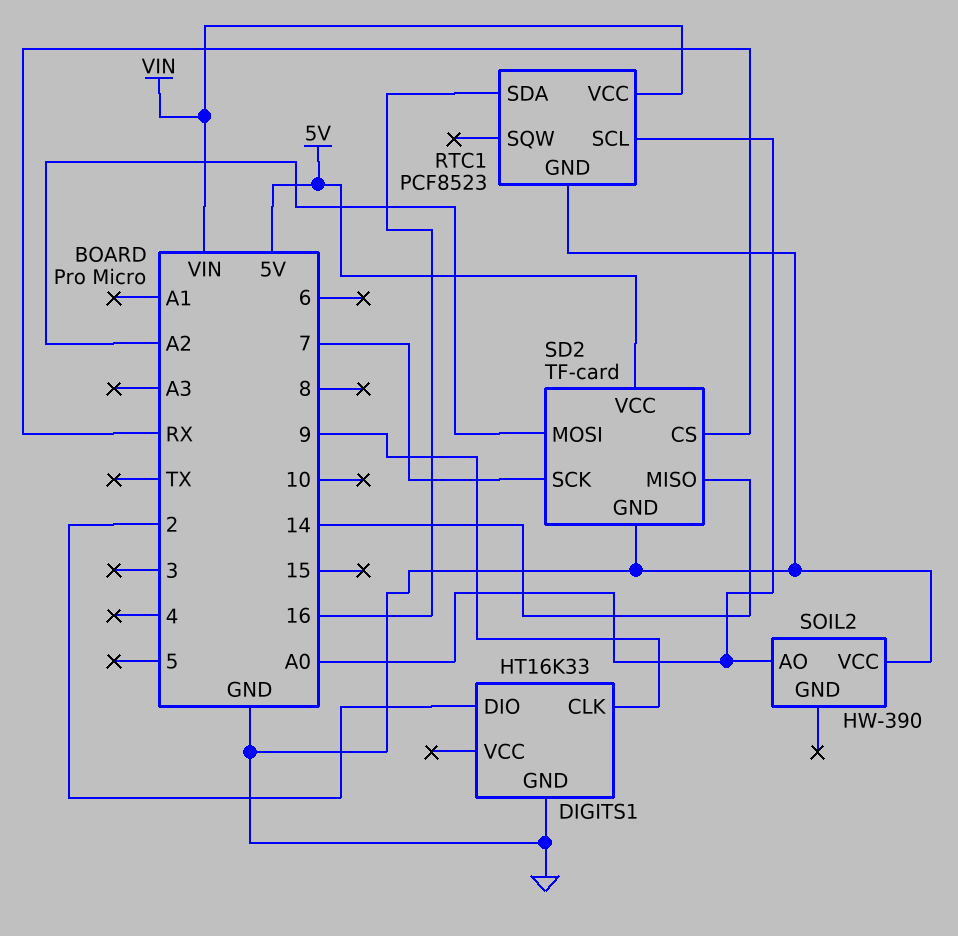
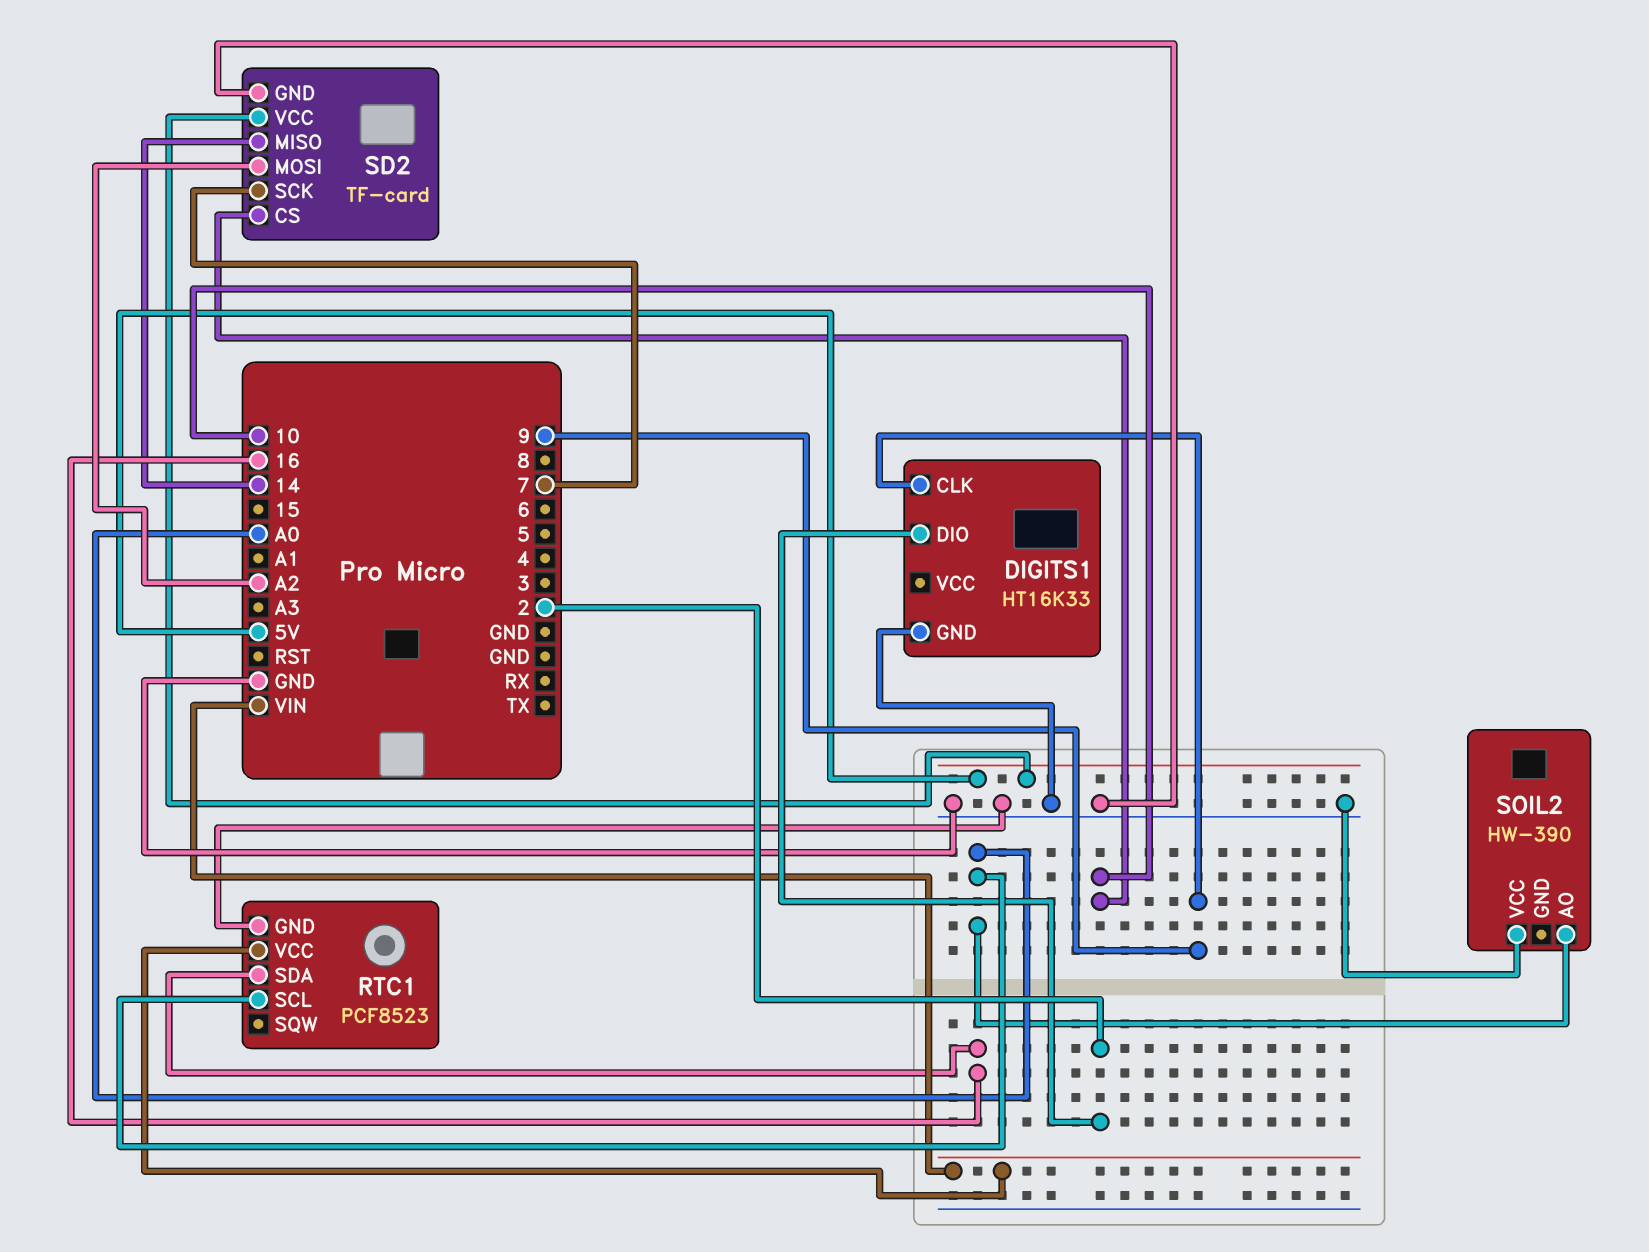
SD2 pin CS: RX -> 10

